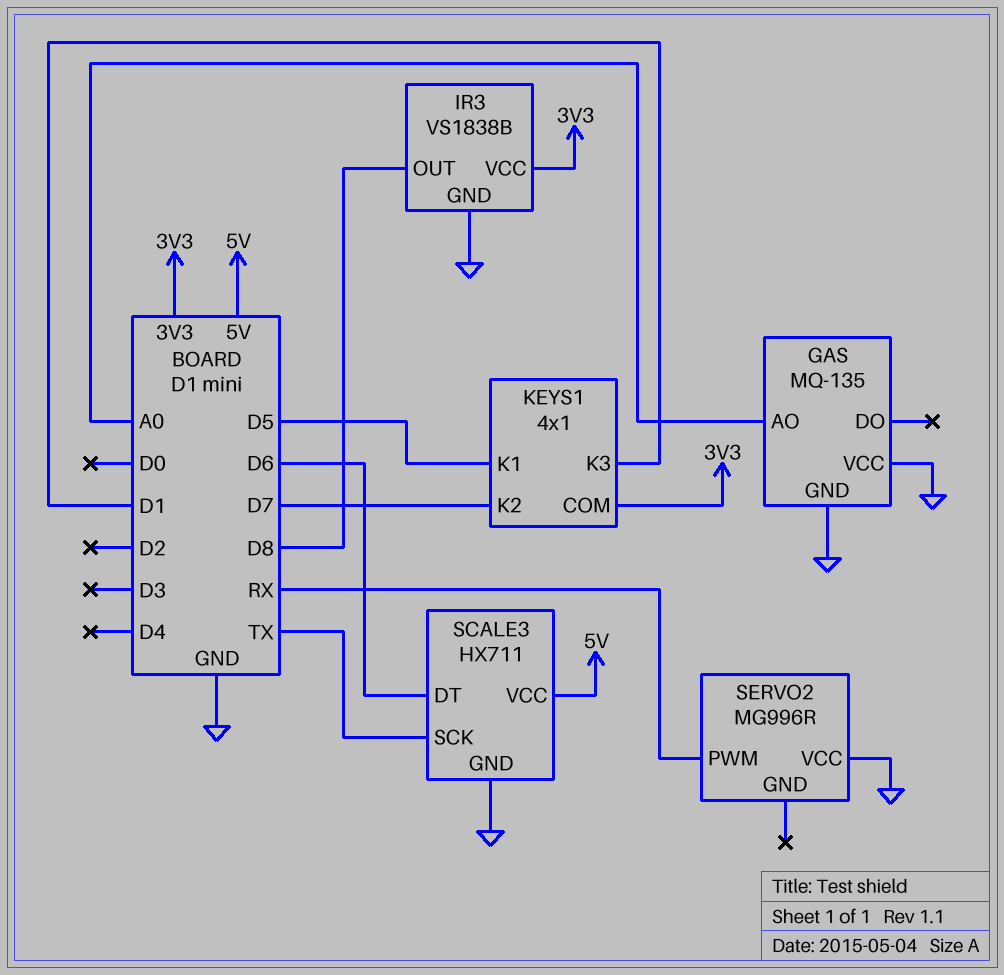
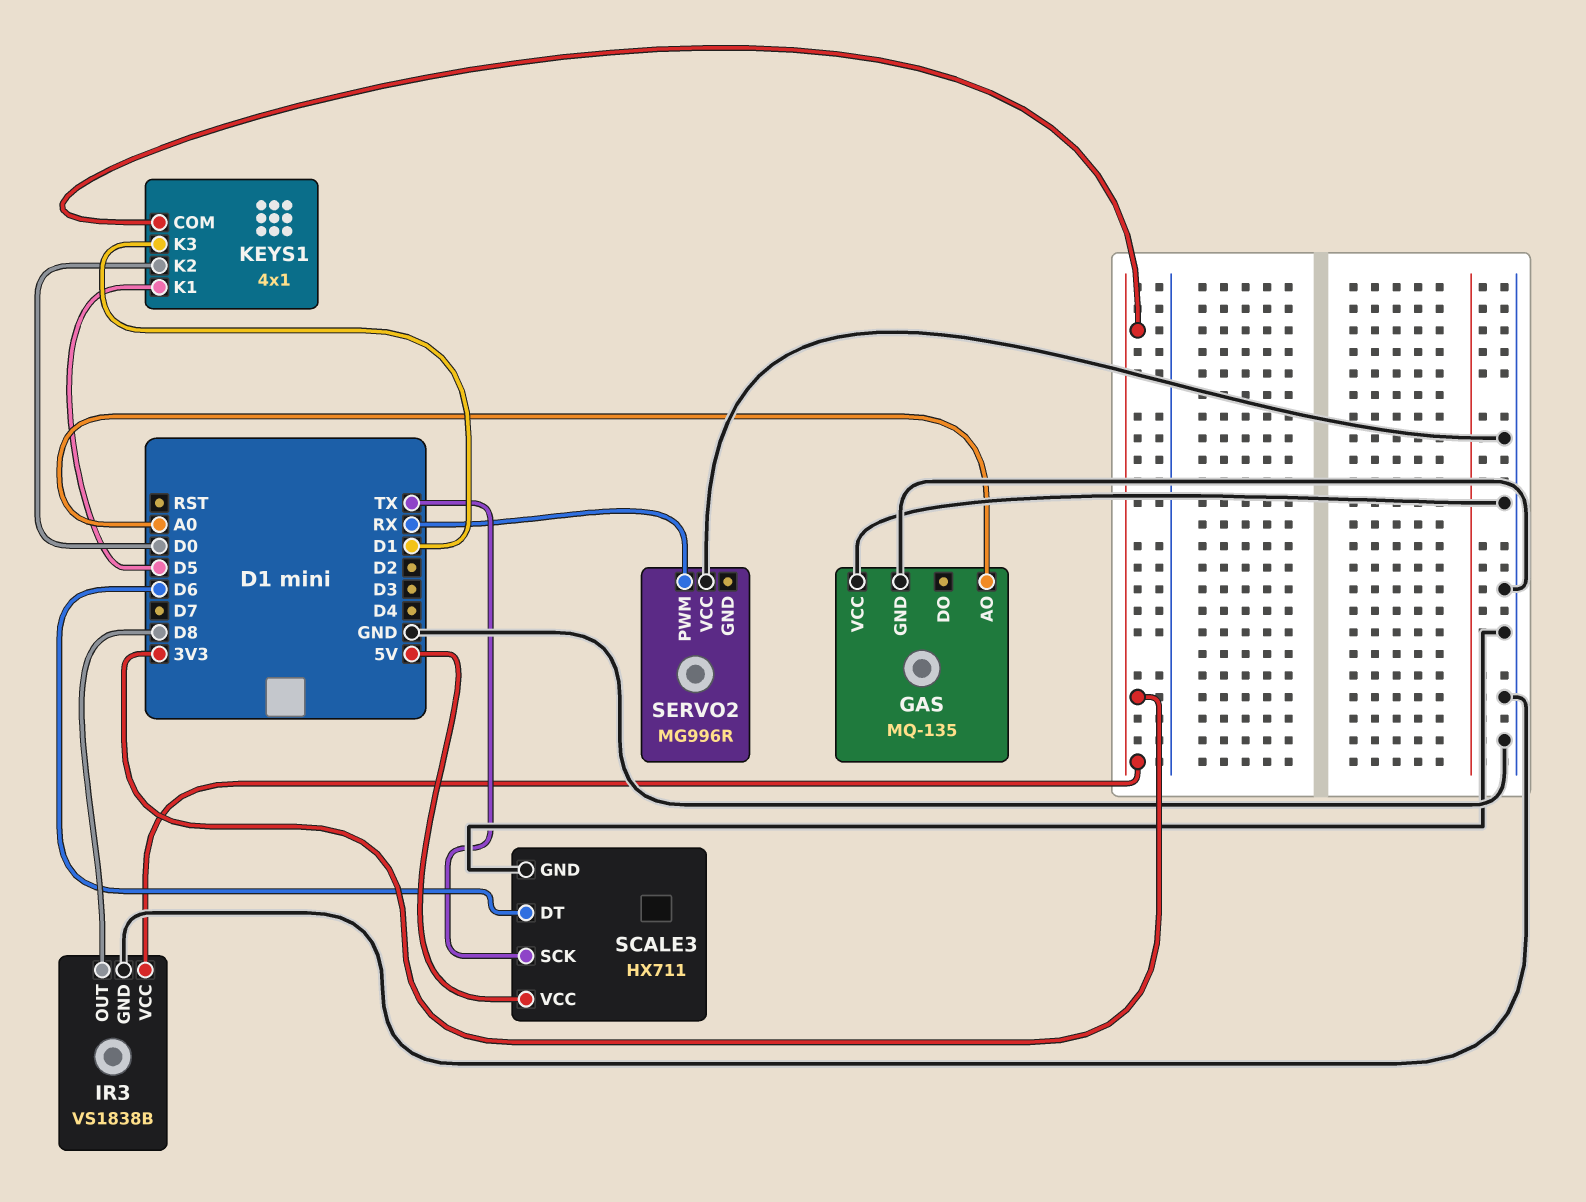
KEYS1 pin K2: D7 -> D0

